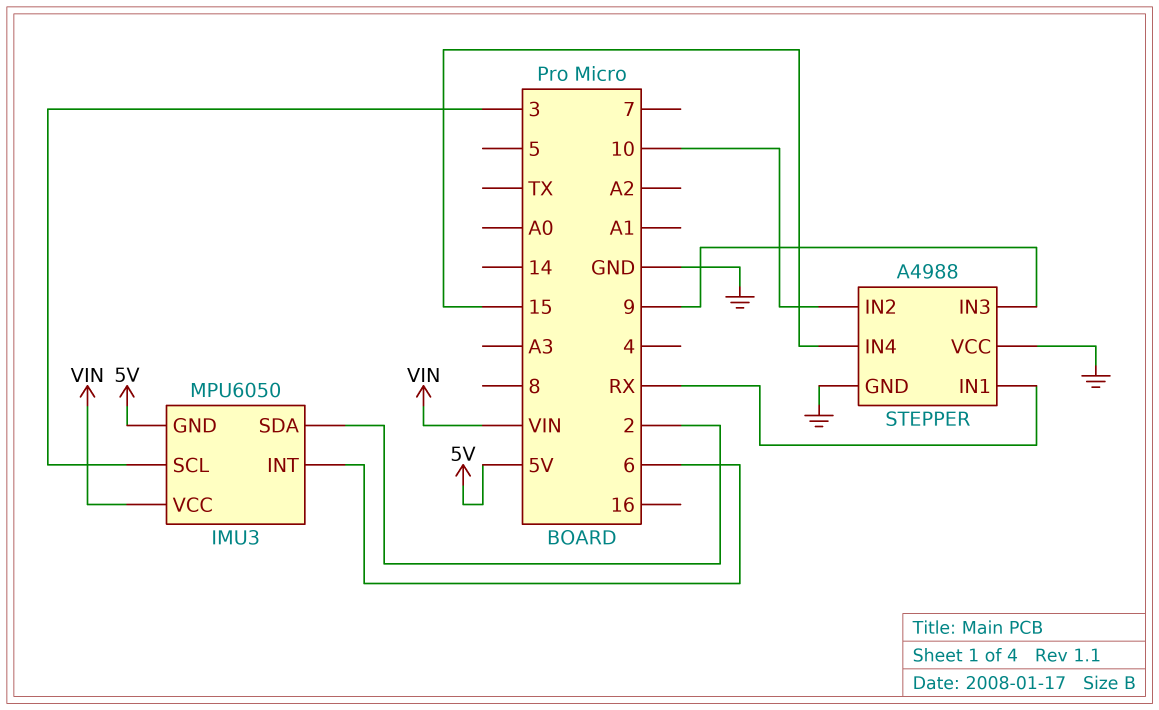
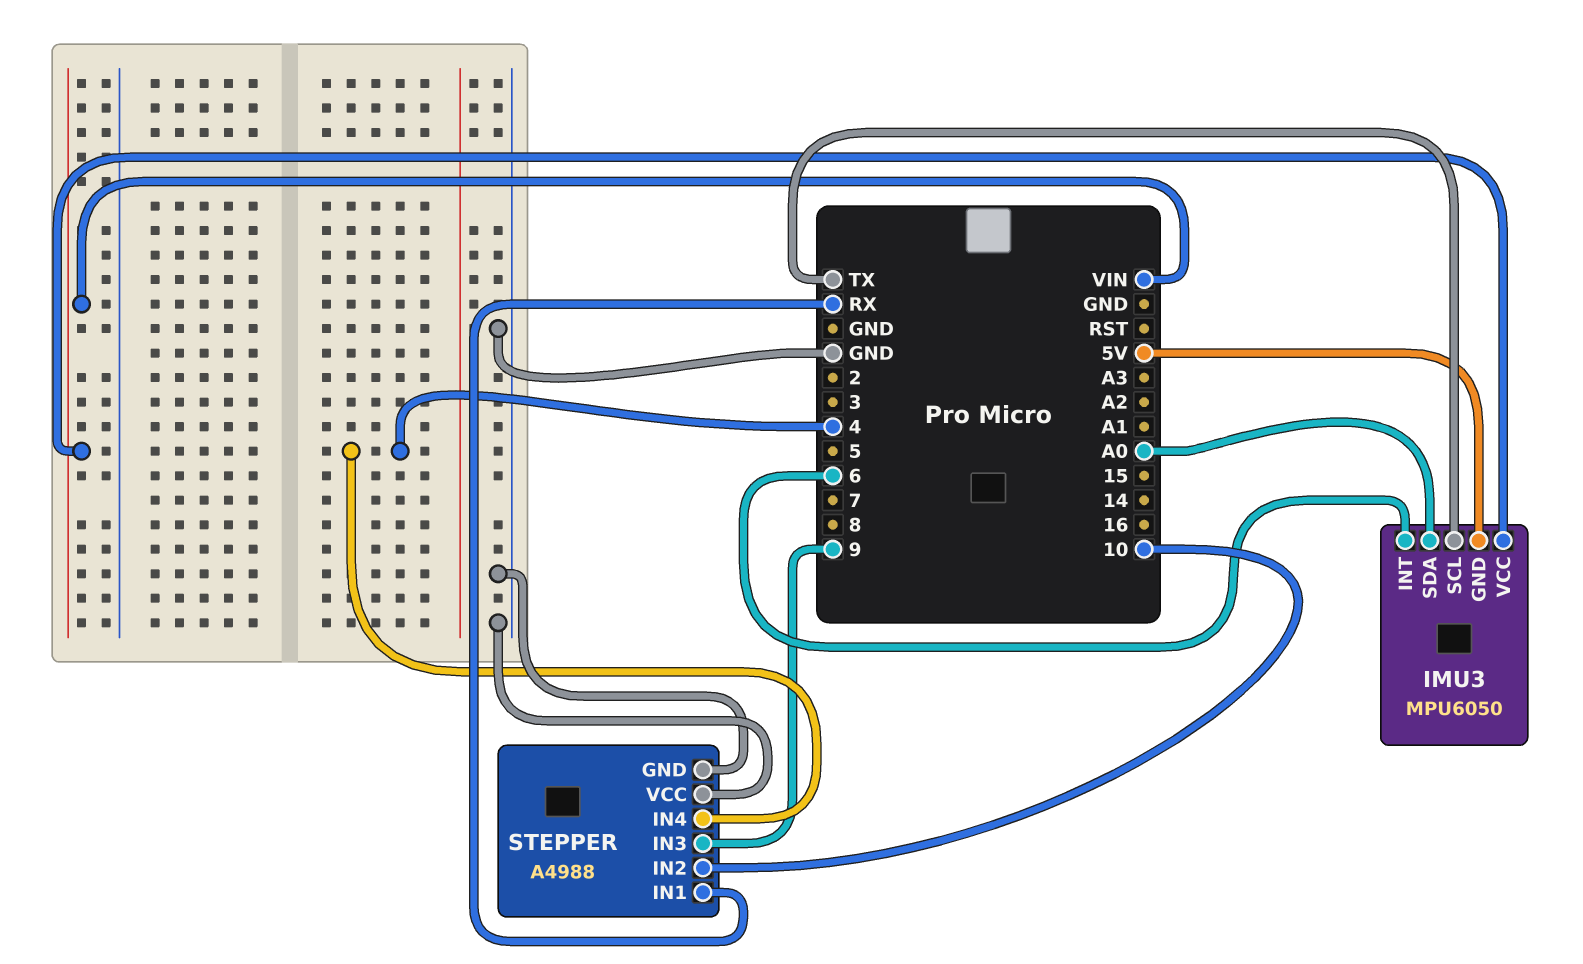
IMU3 pin SCL: 3 -> TX
IMU3 pin SDA: 2 -> A0
STEPPER pin IN4: 15 -> 4

